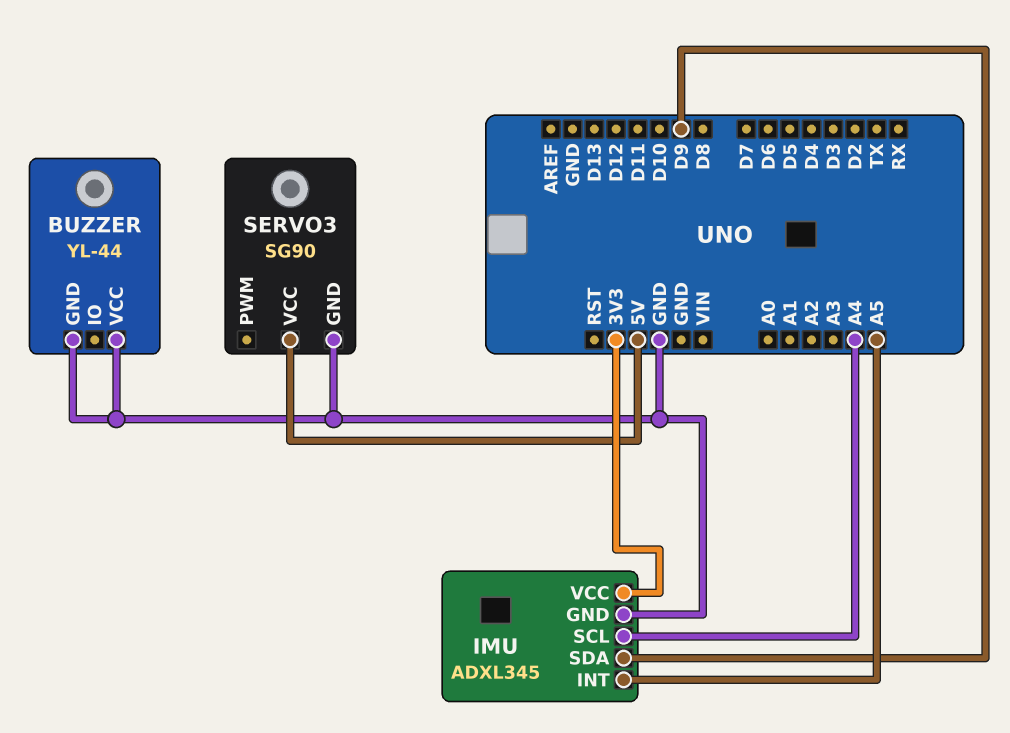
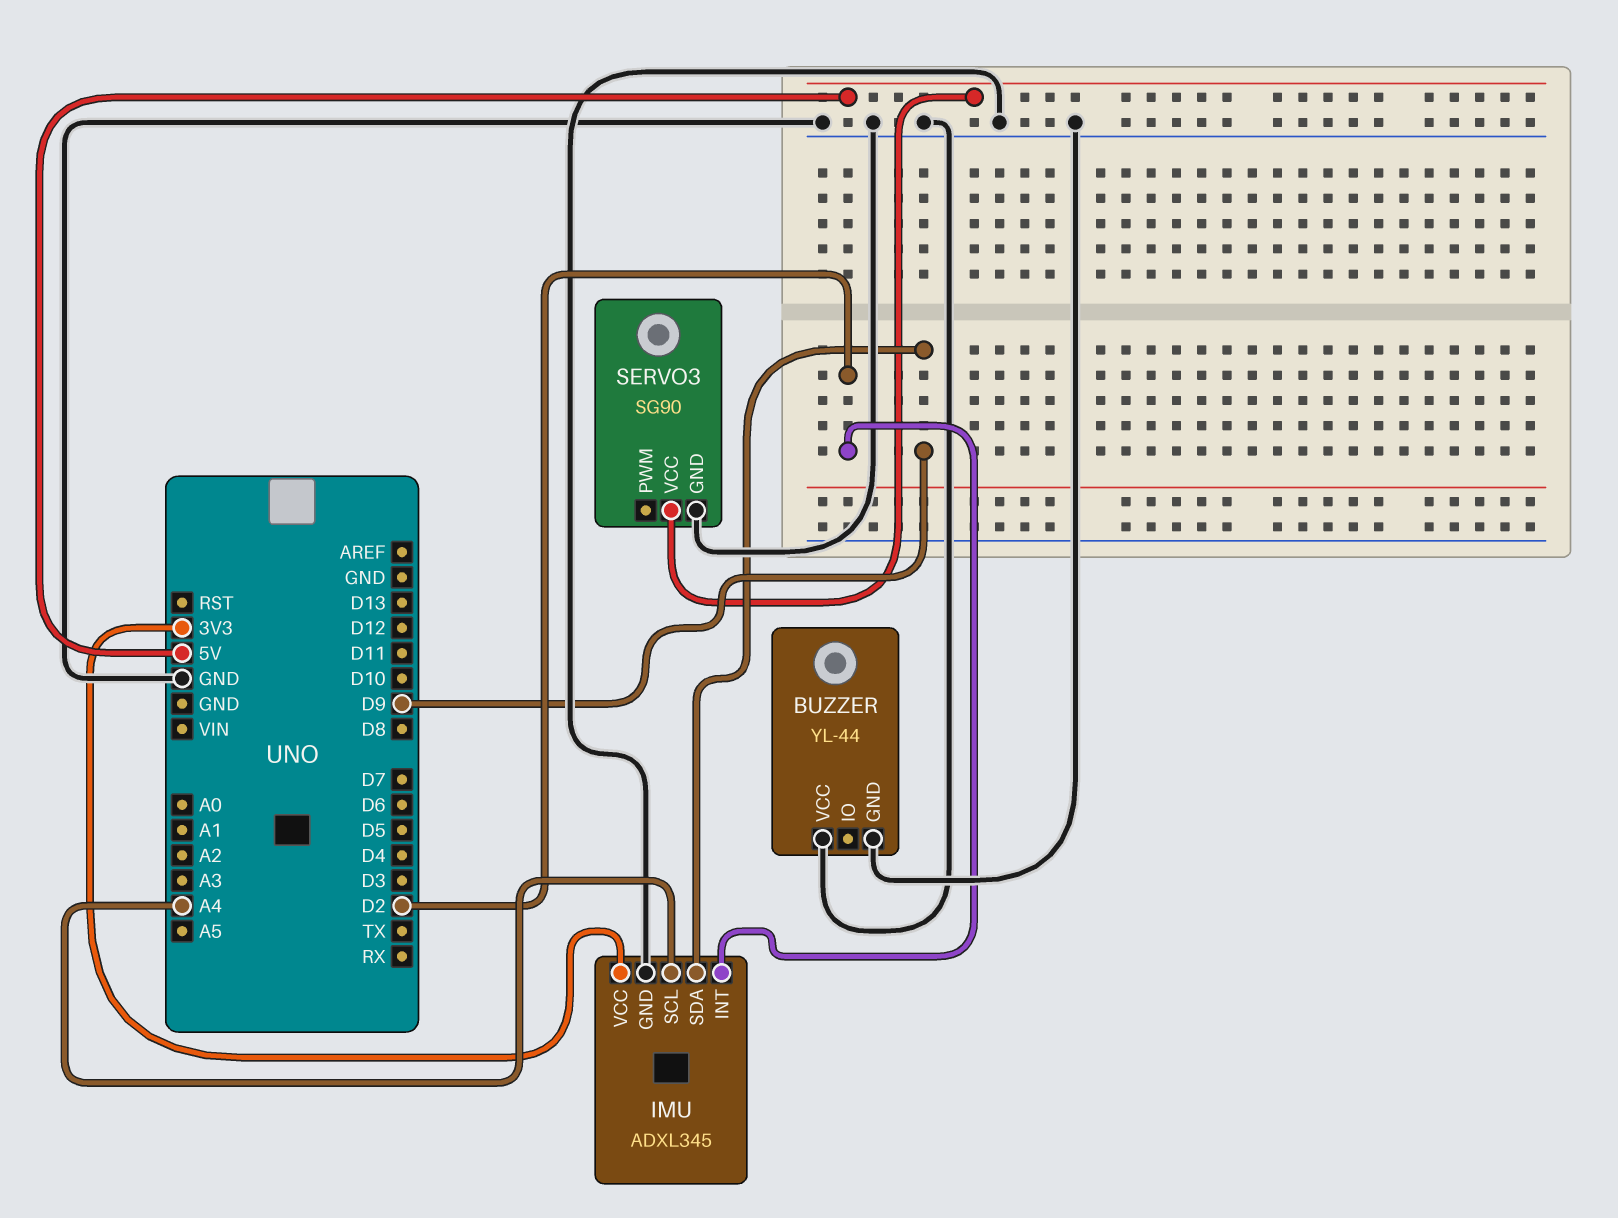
IMU pin INT: A5 -> D2

